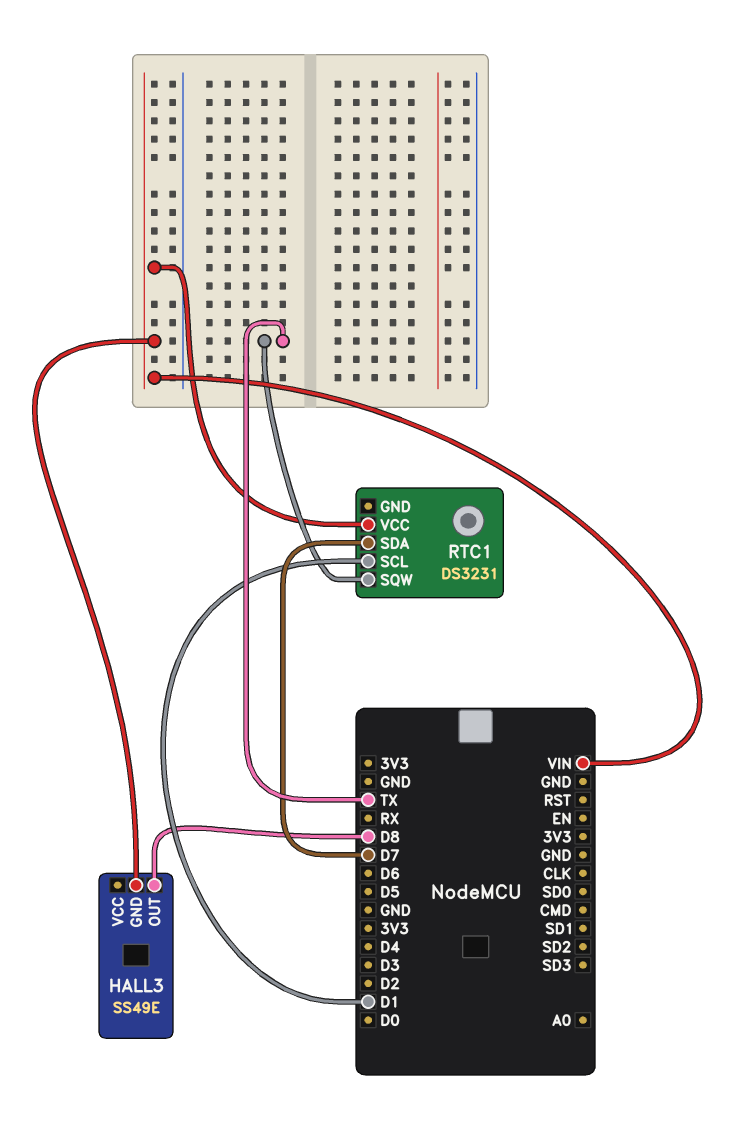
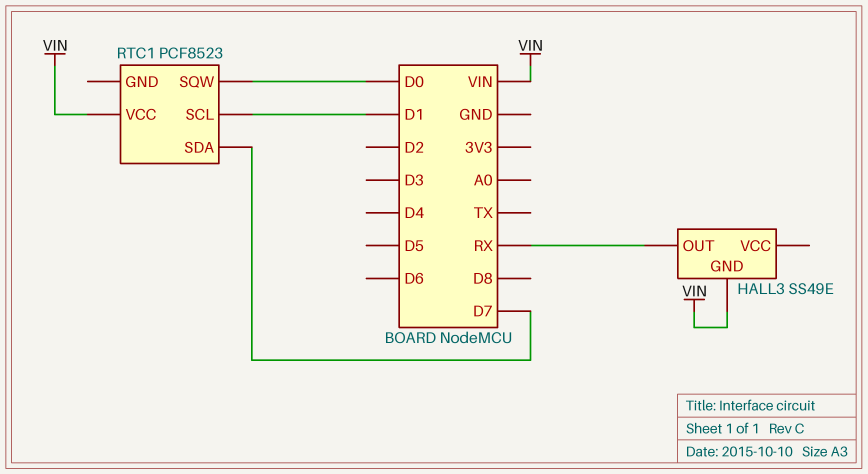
HALL3 pin OUT: D8 -> RX
RTC1: DS3231 -> PCF8523
RTC1 pin SQW: TX -> D0

